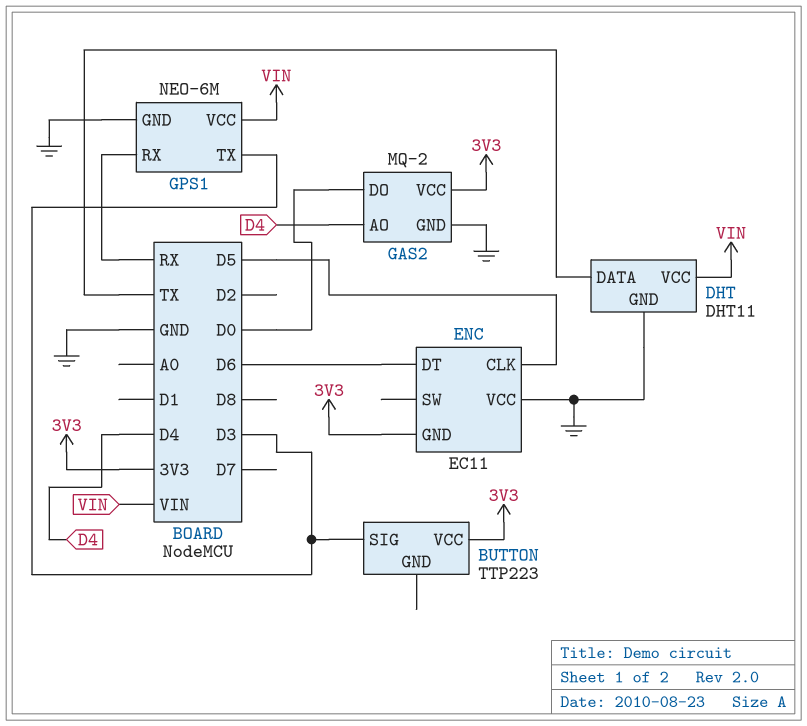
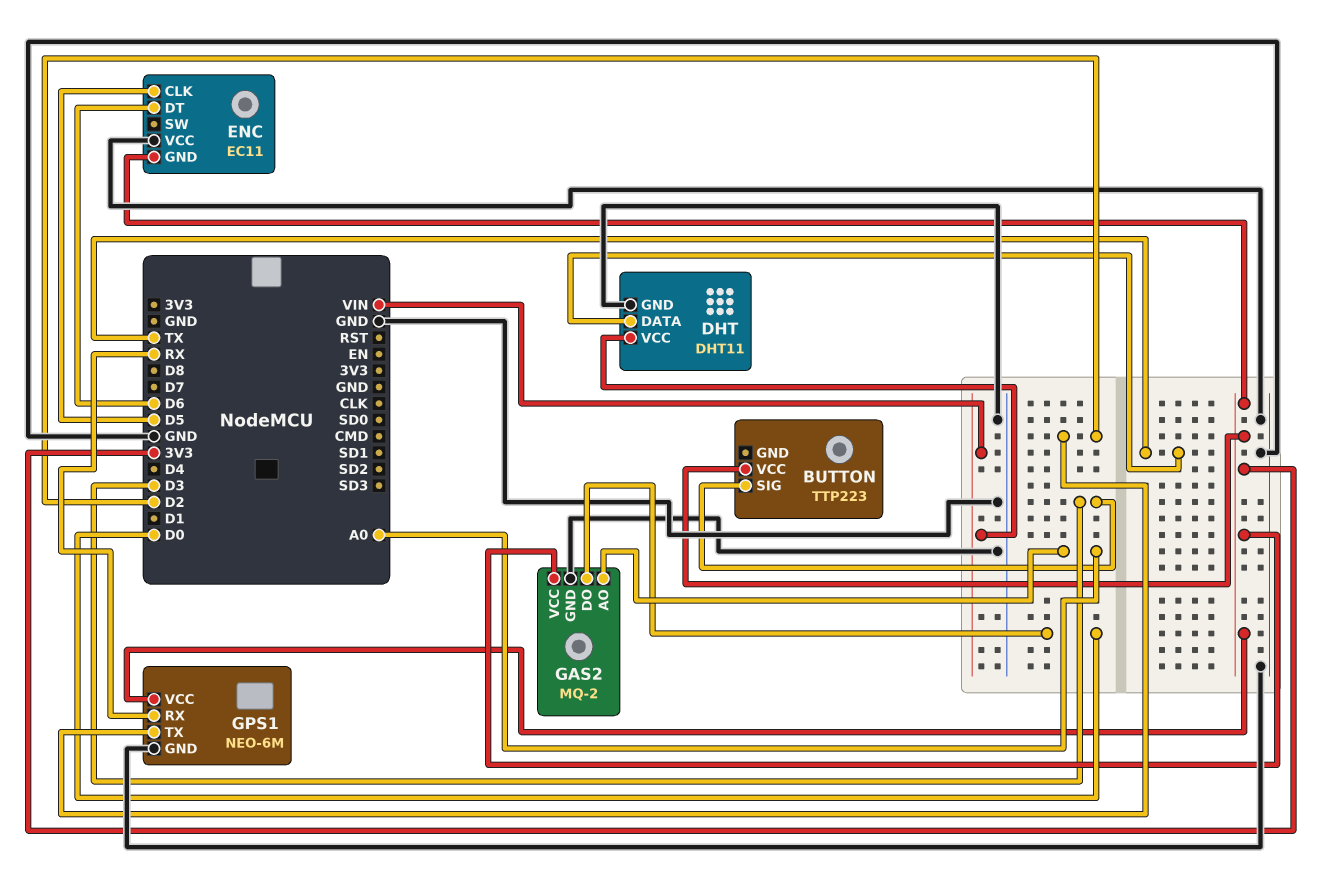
GAS2 pin AO: D4 -> A0
GPS1 pin TX: D3 -> D2
GPS1 pin VCC: VIN -> 3V3

